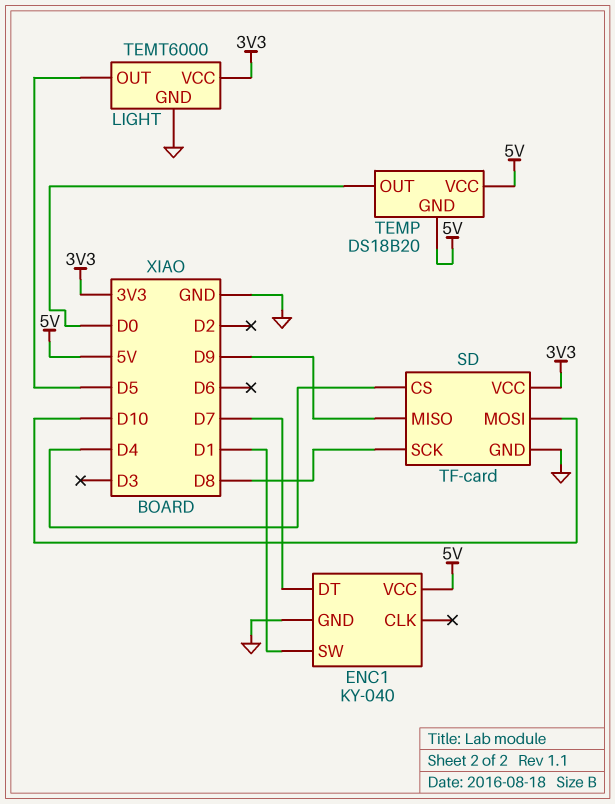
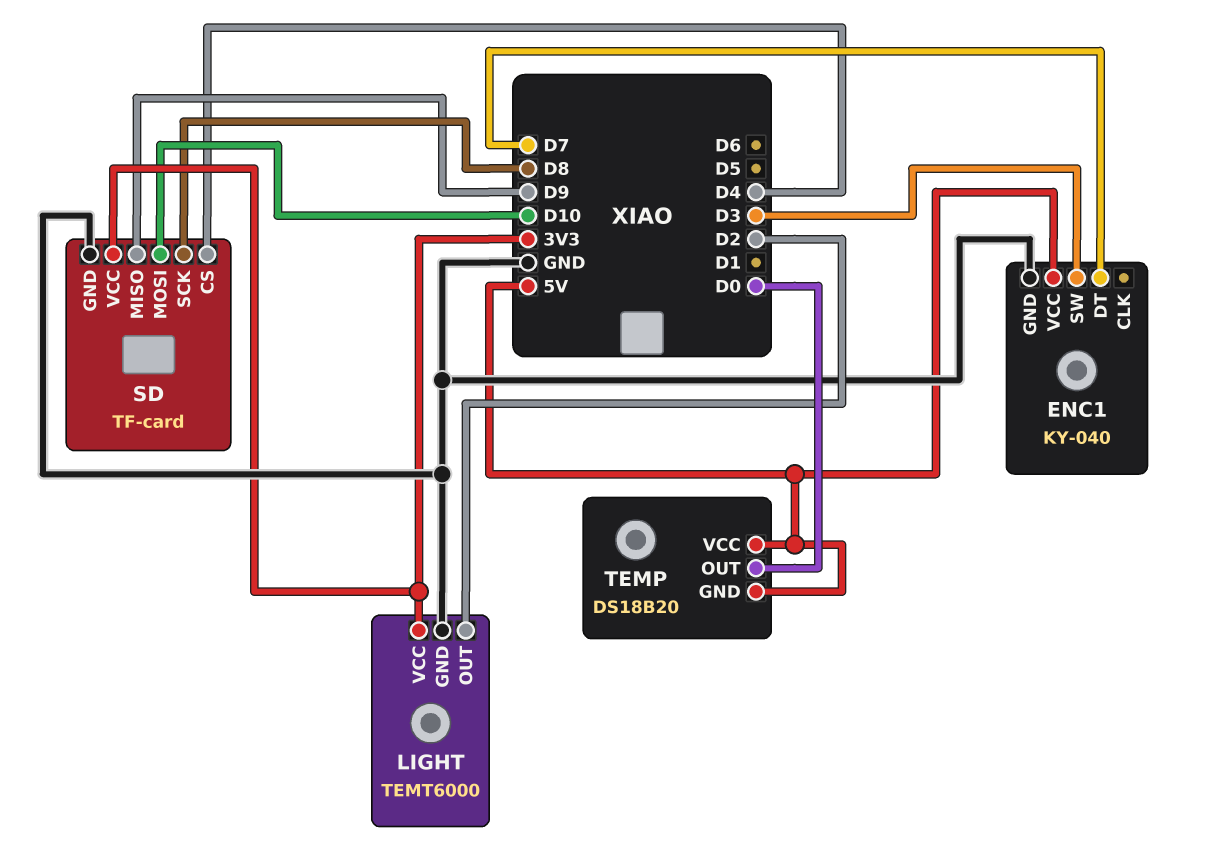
ENC1 pin SW: D1 -> D3
LIGHT pin OUT: D5 -> D2

